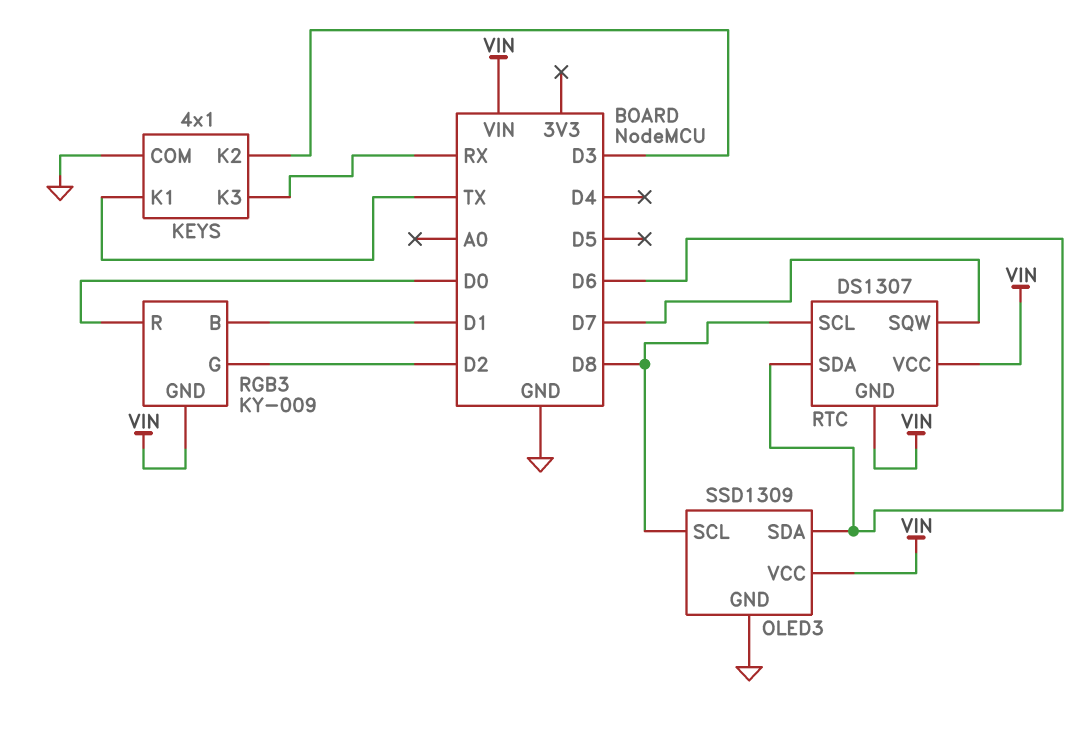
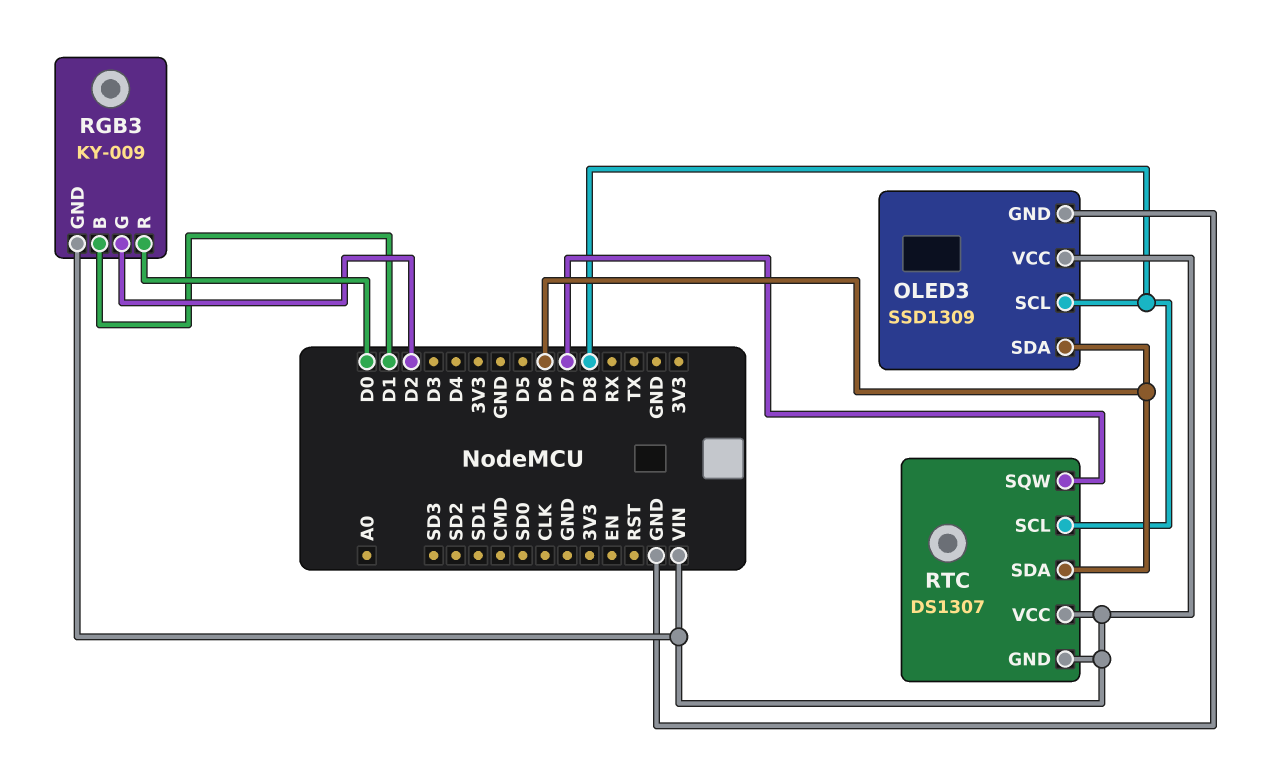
KEYS: 4x1 -> none
KEYS pin COM: GND -> none
KEYS pin K1: TX -> none
KEYS pin K2: D3 -> none
KEYS pin K3: RX -> none

